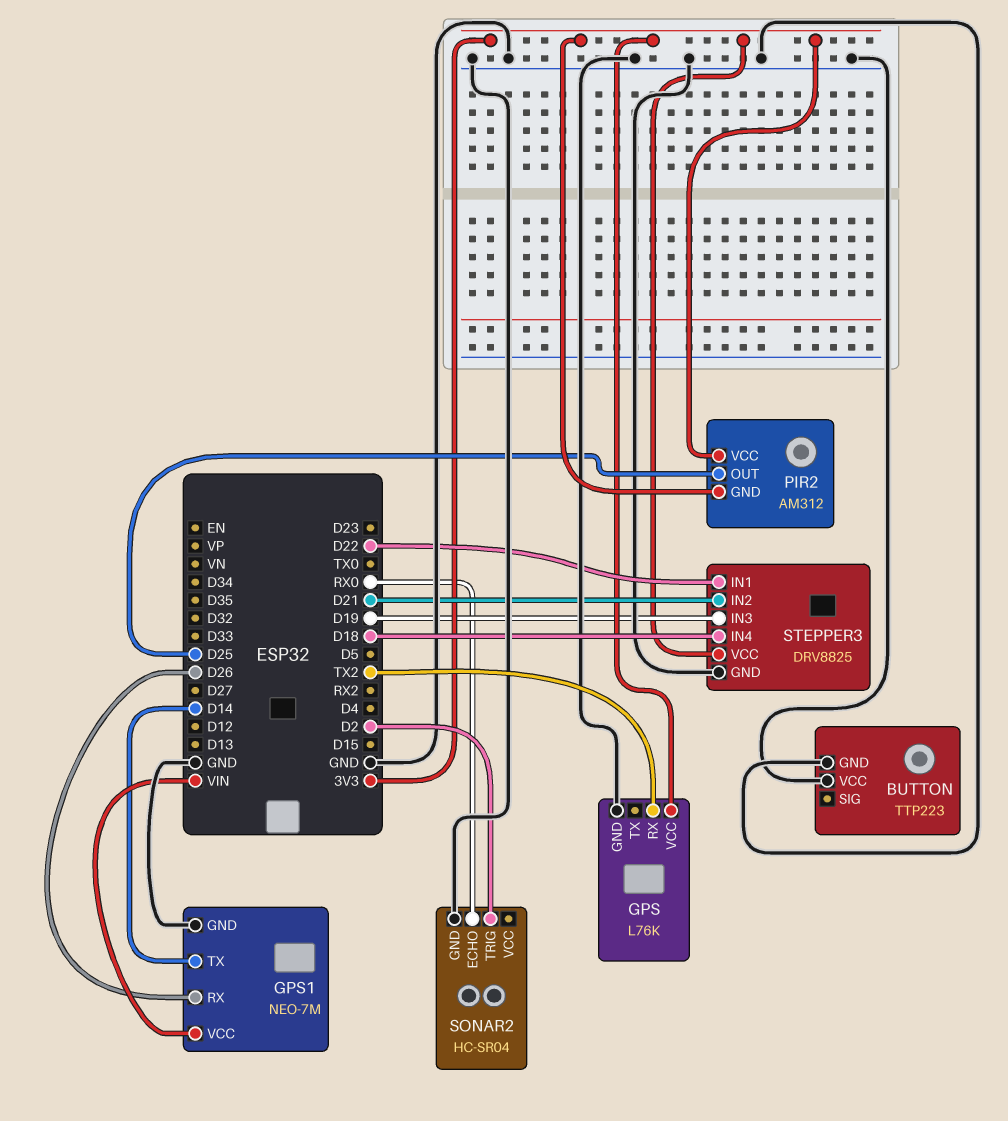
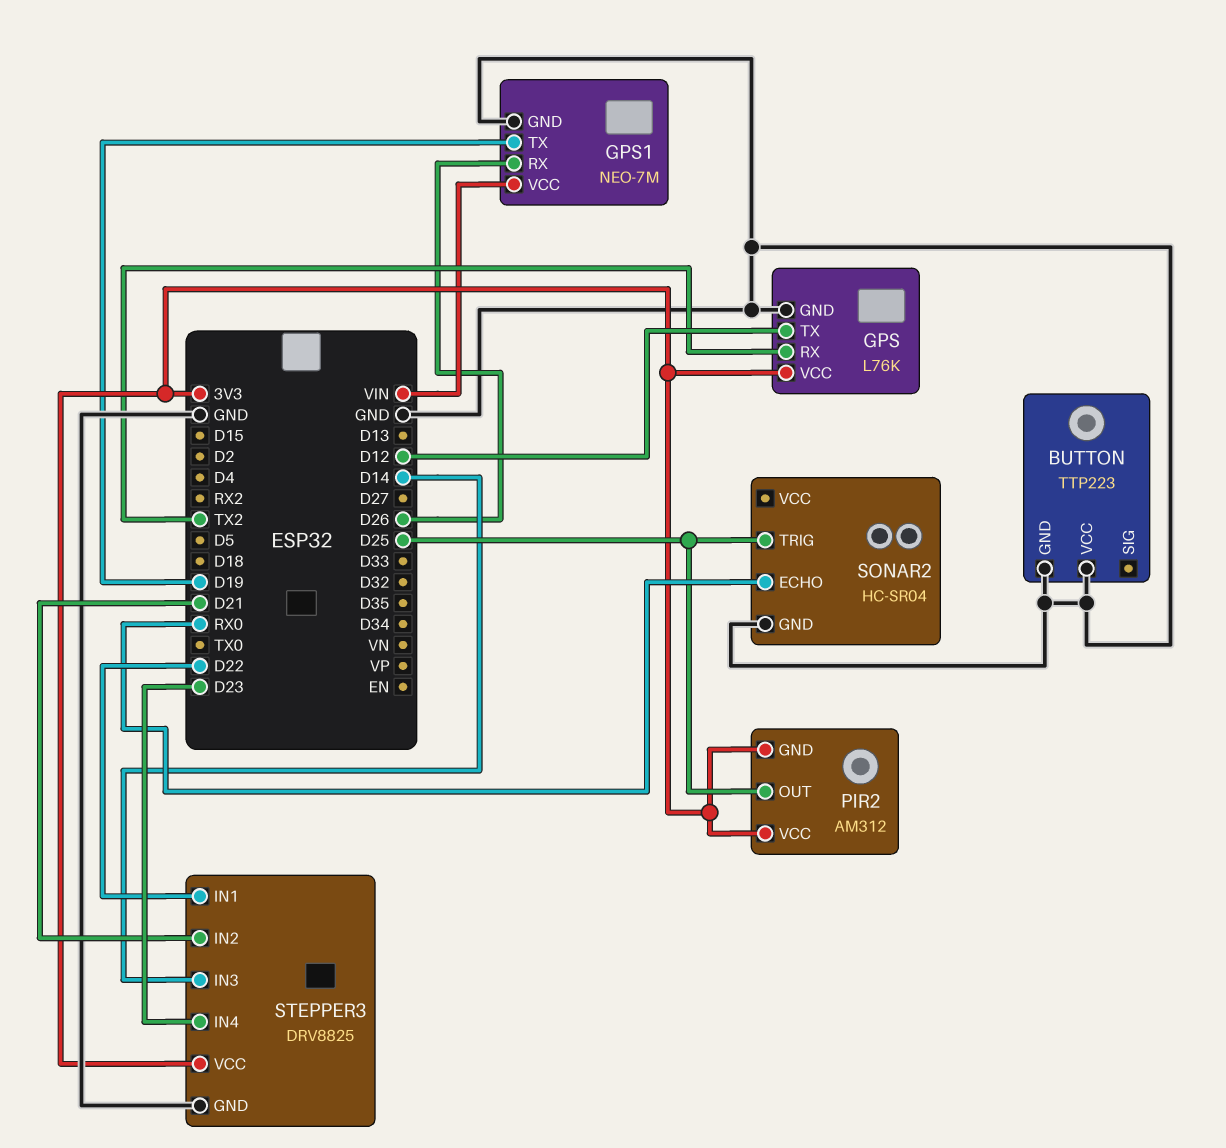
GPS pin TX: none -> D12
GPS1 pin TX: D14 -> D19
SONAR2 pin TRIG: D2 -> D25
STEPPER3 pin IN3: D19 -> D14
STEPPER3 pin IN4: D18 -> D23

